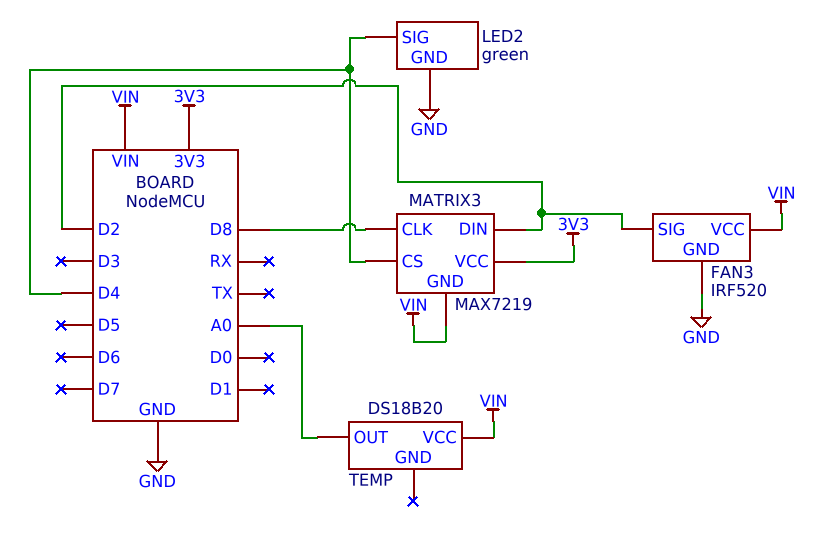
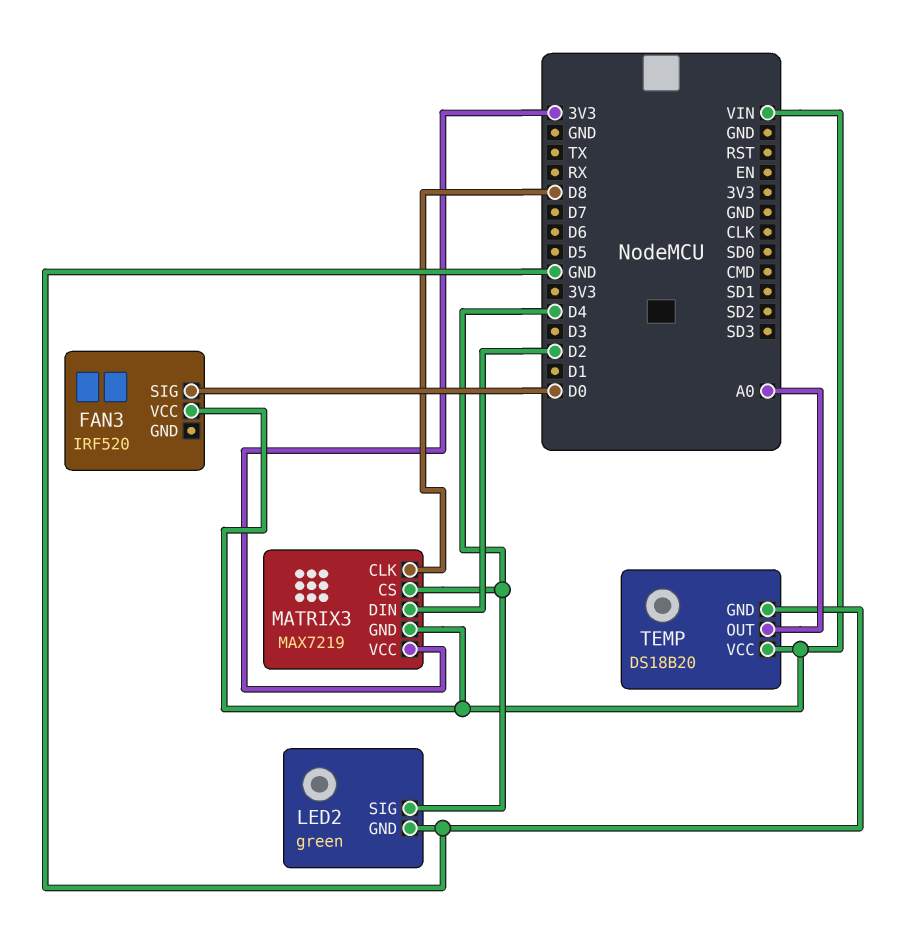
FAN3 pin GND: GND -> none
FAN3 pin SIG: D2 -> D0
TEMP pin GND: none -> GND

